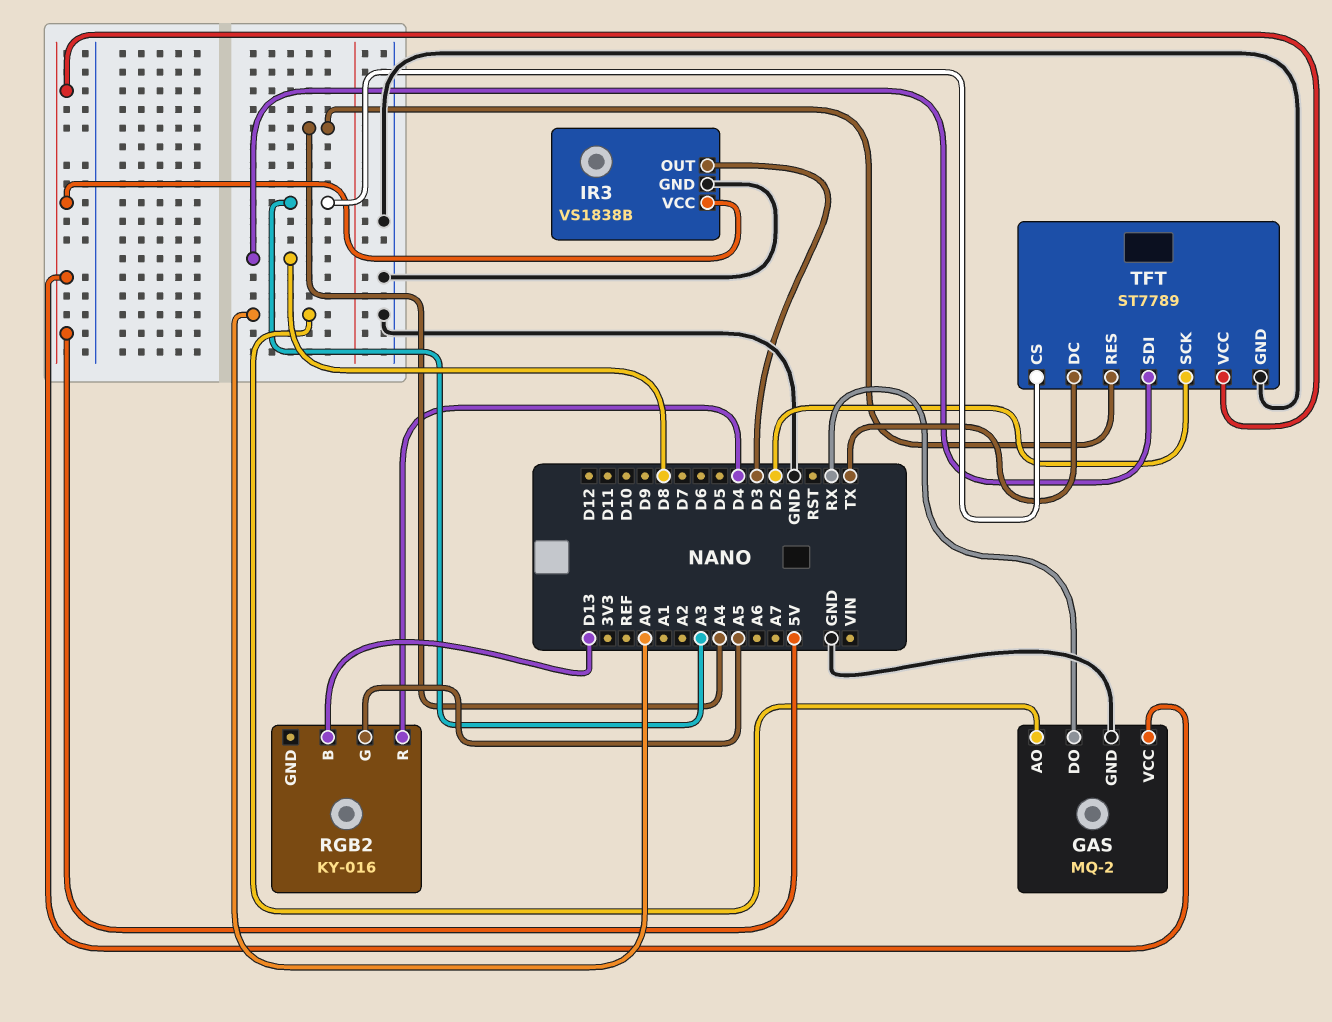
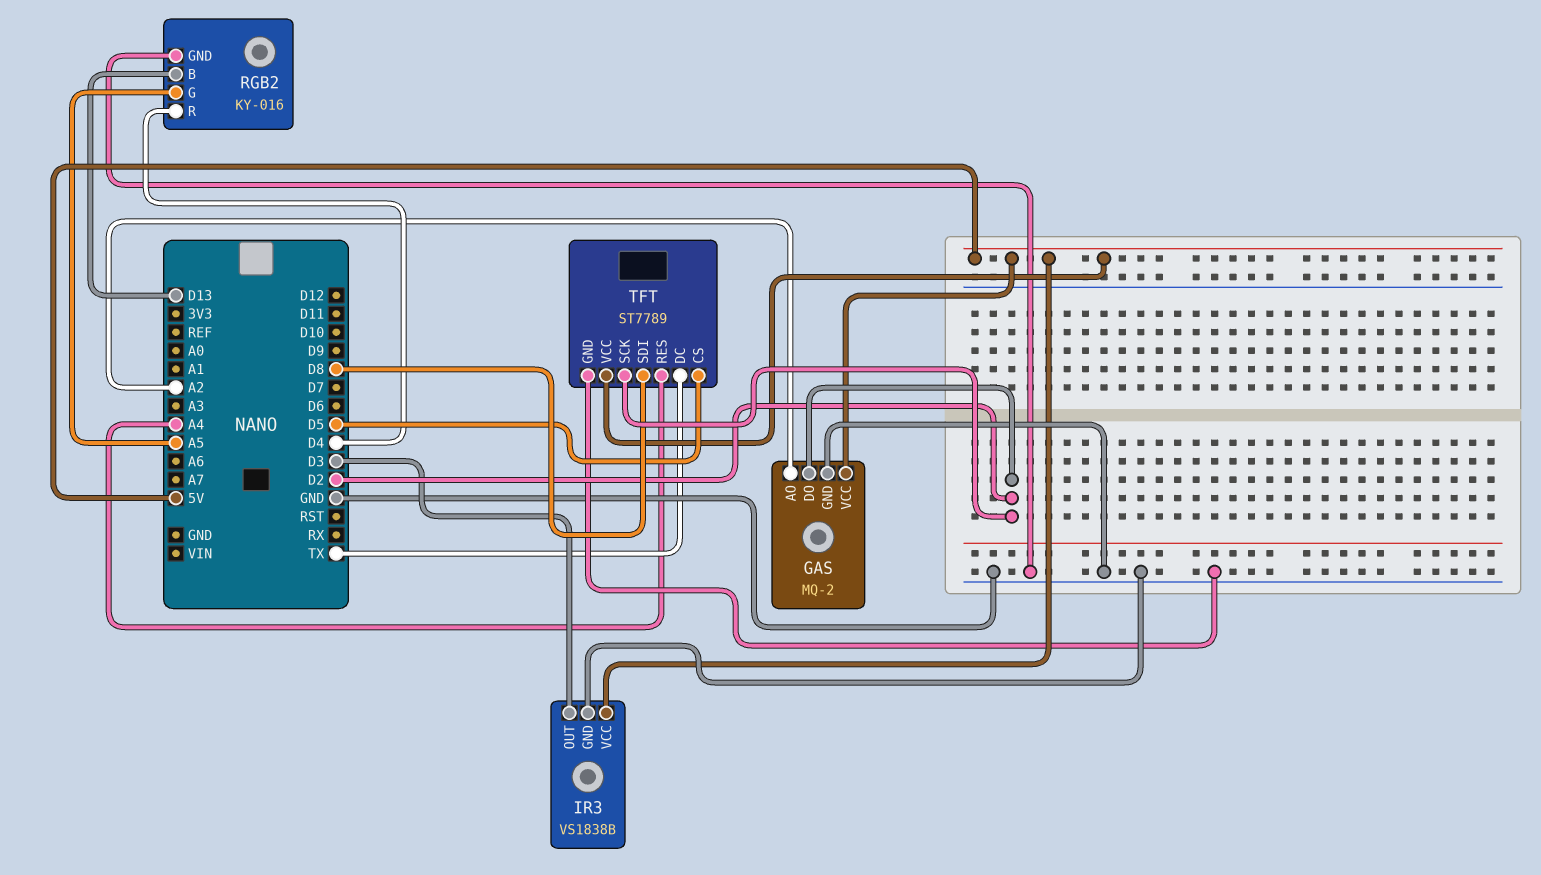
GAS pin AO: A0 -> A2
GAS pin DO: RX -> D2
RGB2 pin GND: none -> GND
TFT pin CS: A3 -> D5

